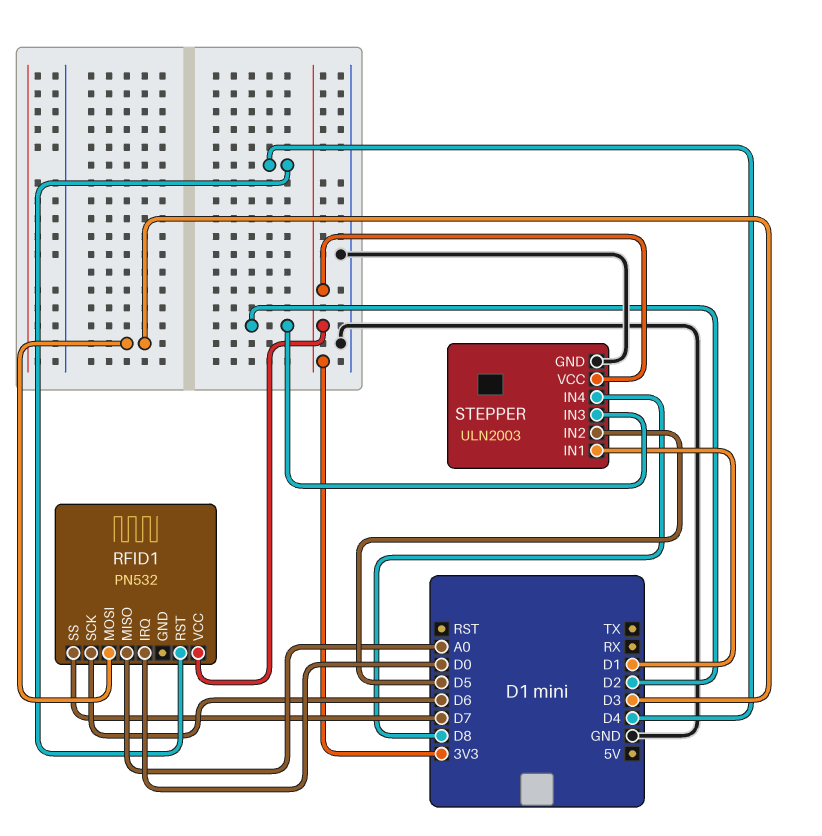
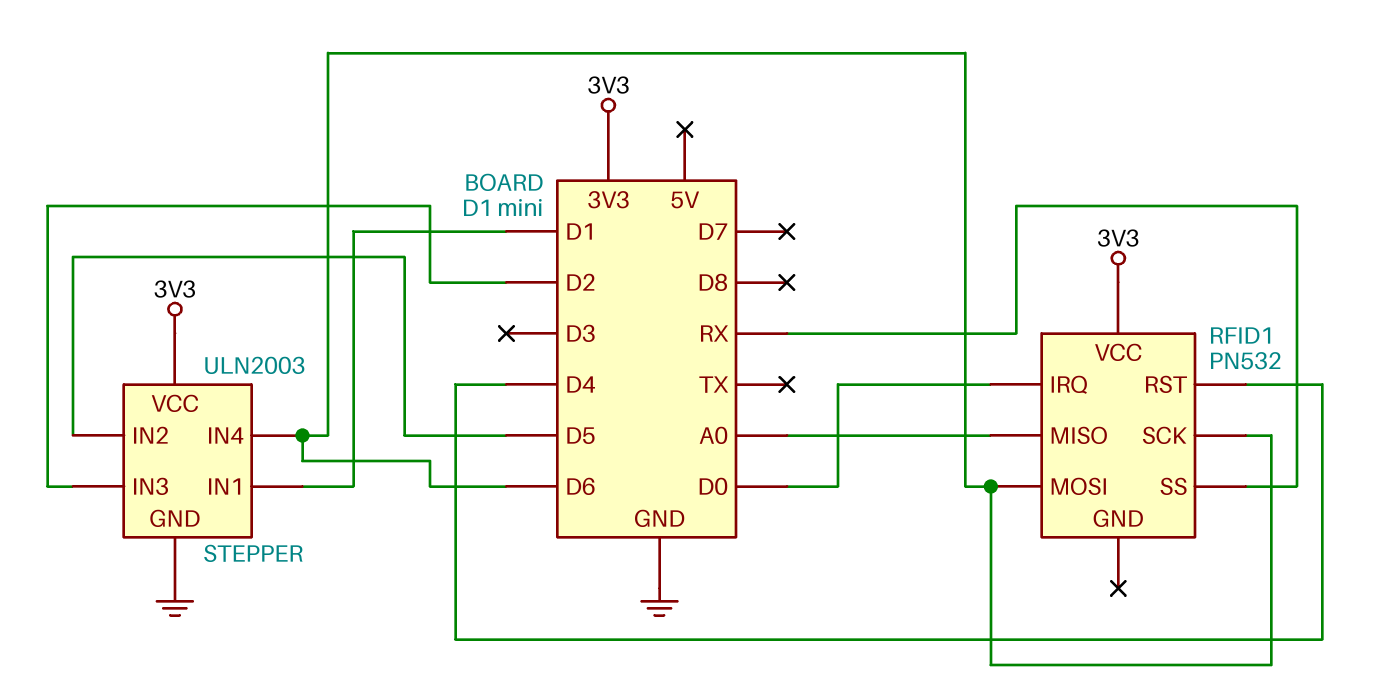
RFID1 pin MOSI: D3 -> D6
RFID1 pin SS: D7 -> RX
STEPPER pin IN4: D8 -> D6

